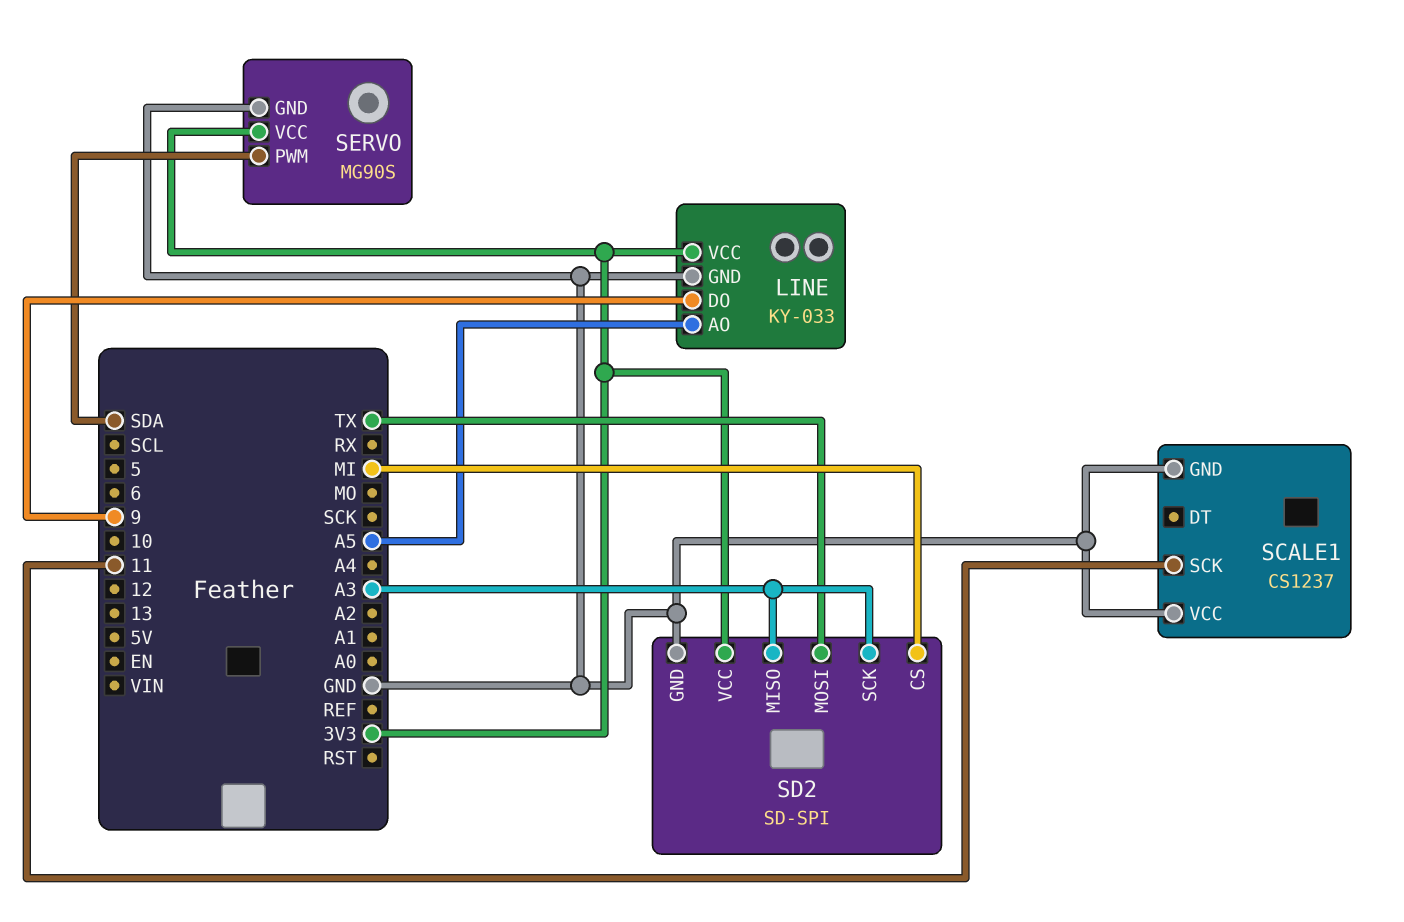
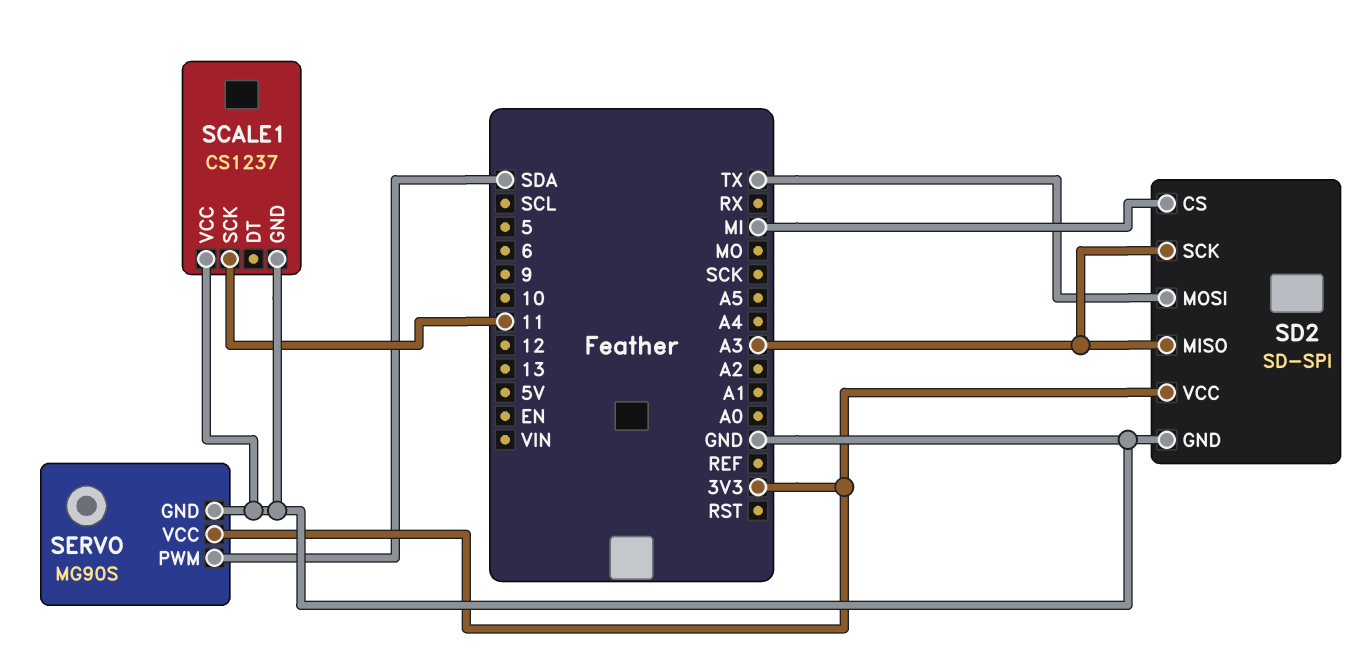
LINE: KY-033 -> none
LINE pin AO: A5 -> none
LINE pin DO: 9 -> none
LINE pin GND: GND -> none
LINE pin VCC: 3V3 -> none

